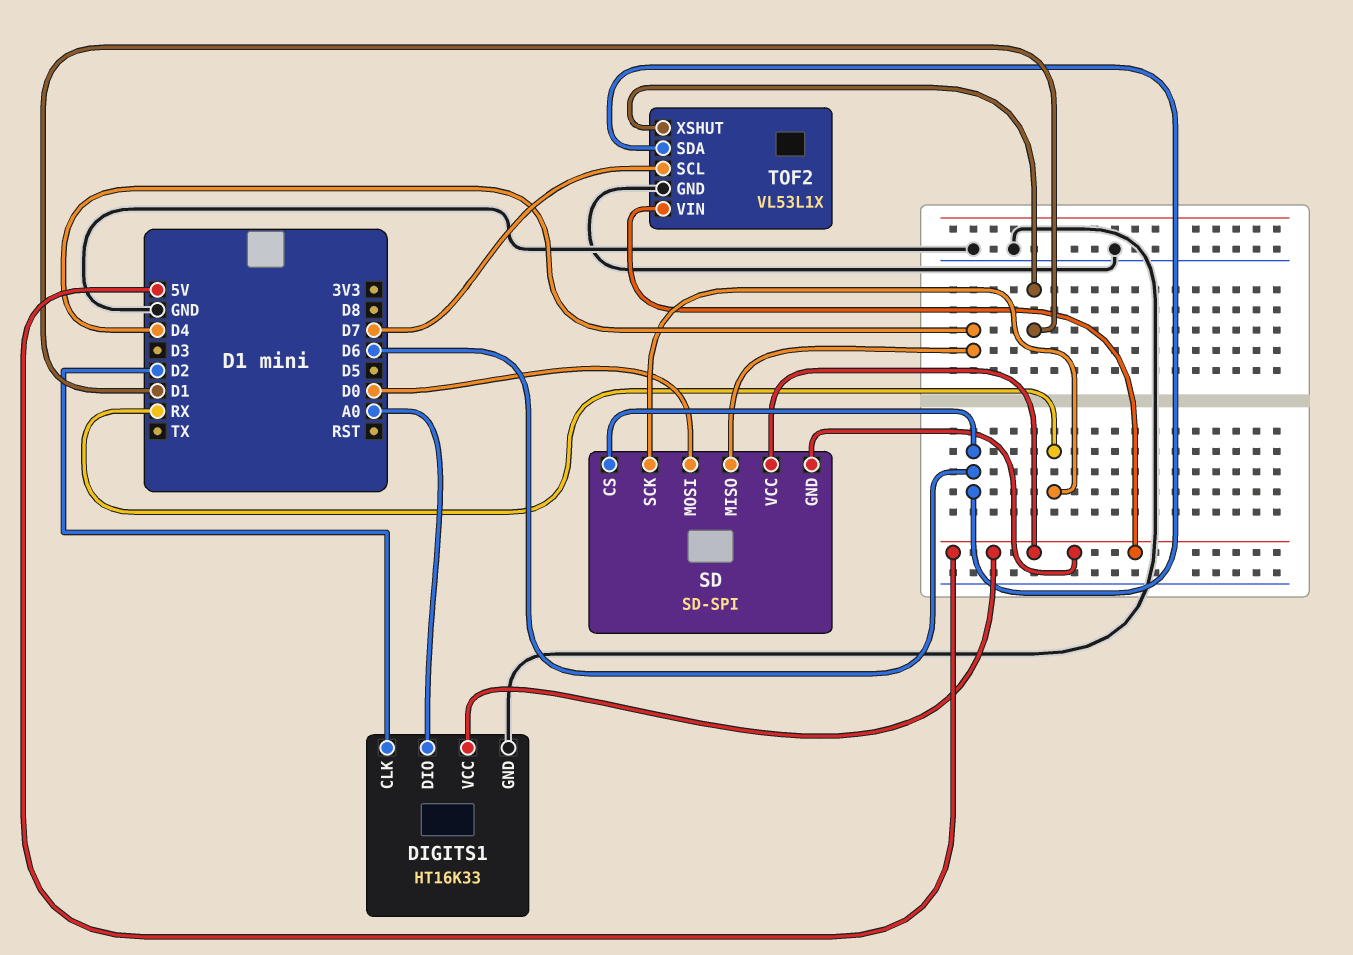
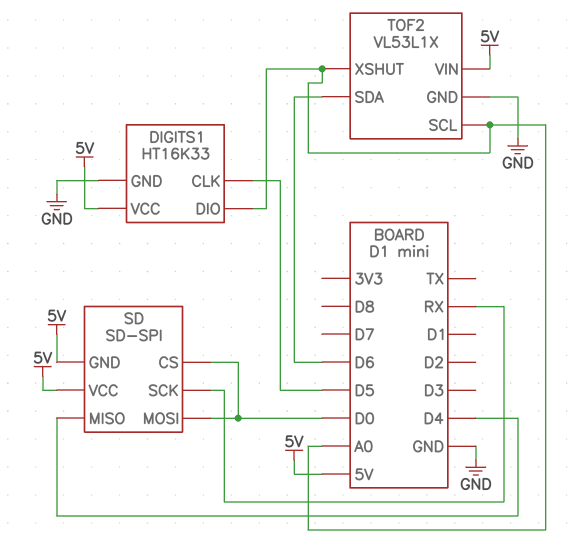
DIGITS1 pin CLK: D2 -> D5
SD pin CS: D6 -> D0
TOF2 pin SCL: D7 -> A0
TOF2 pin XSHUT: D1 -> A0

